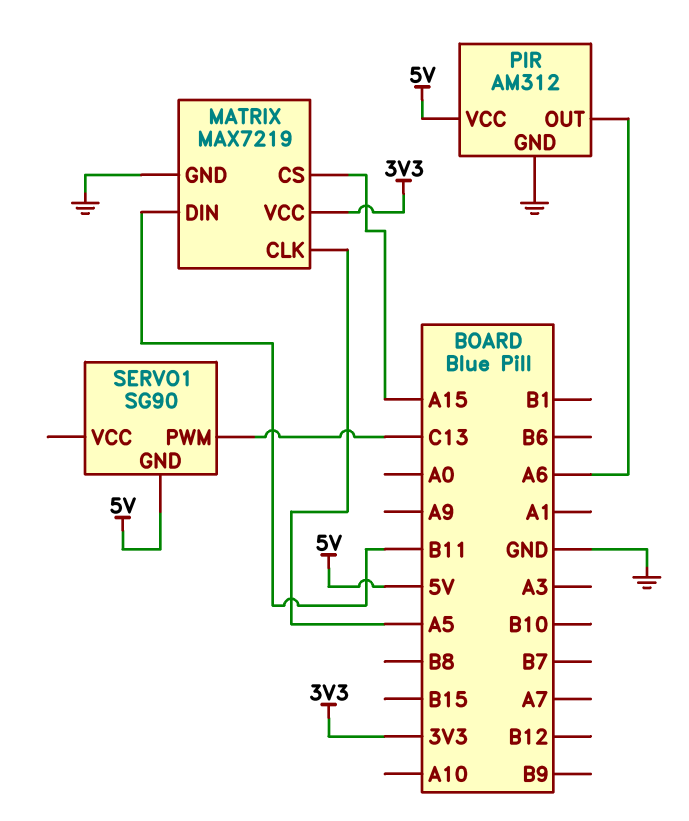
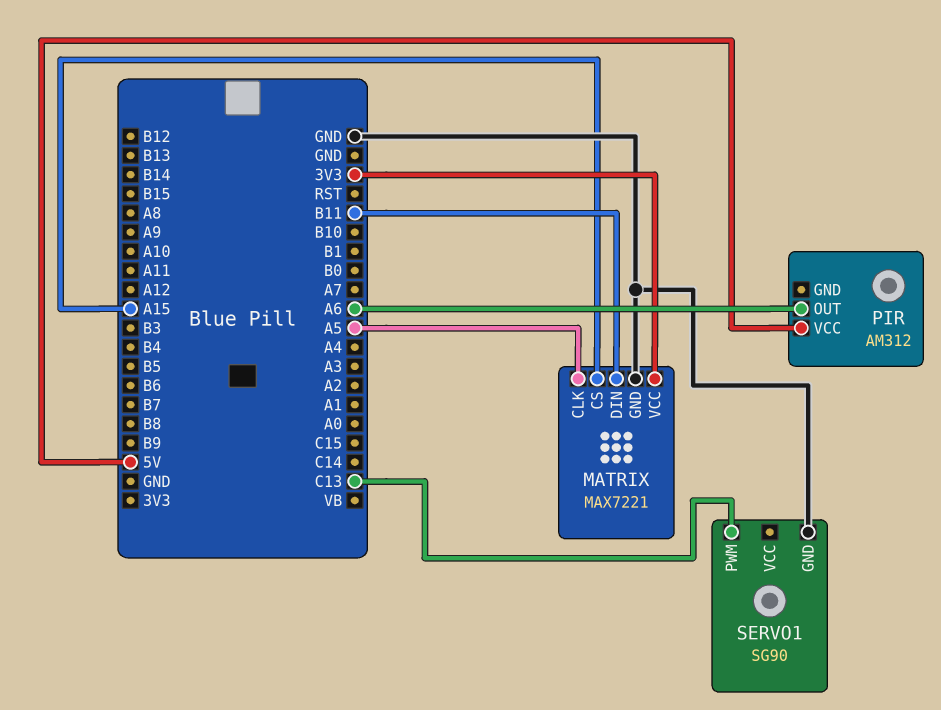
MATRIX: MAX7219 -> MAX7221
PIR pin GND: GND -> none
SERVO1 pin GND: 5V -> GND

